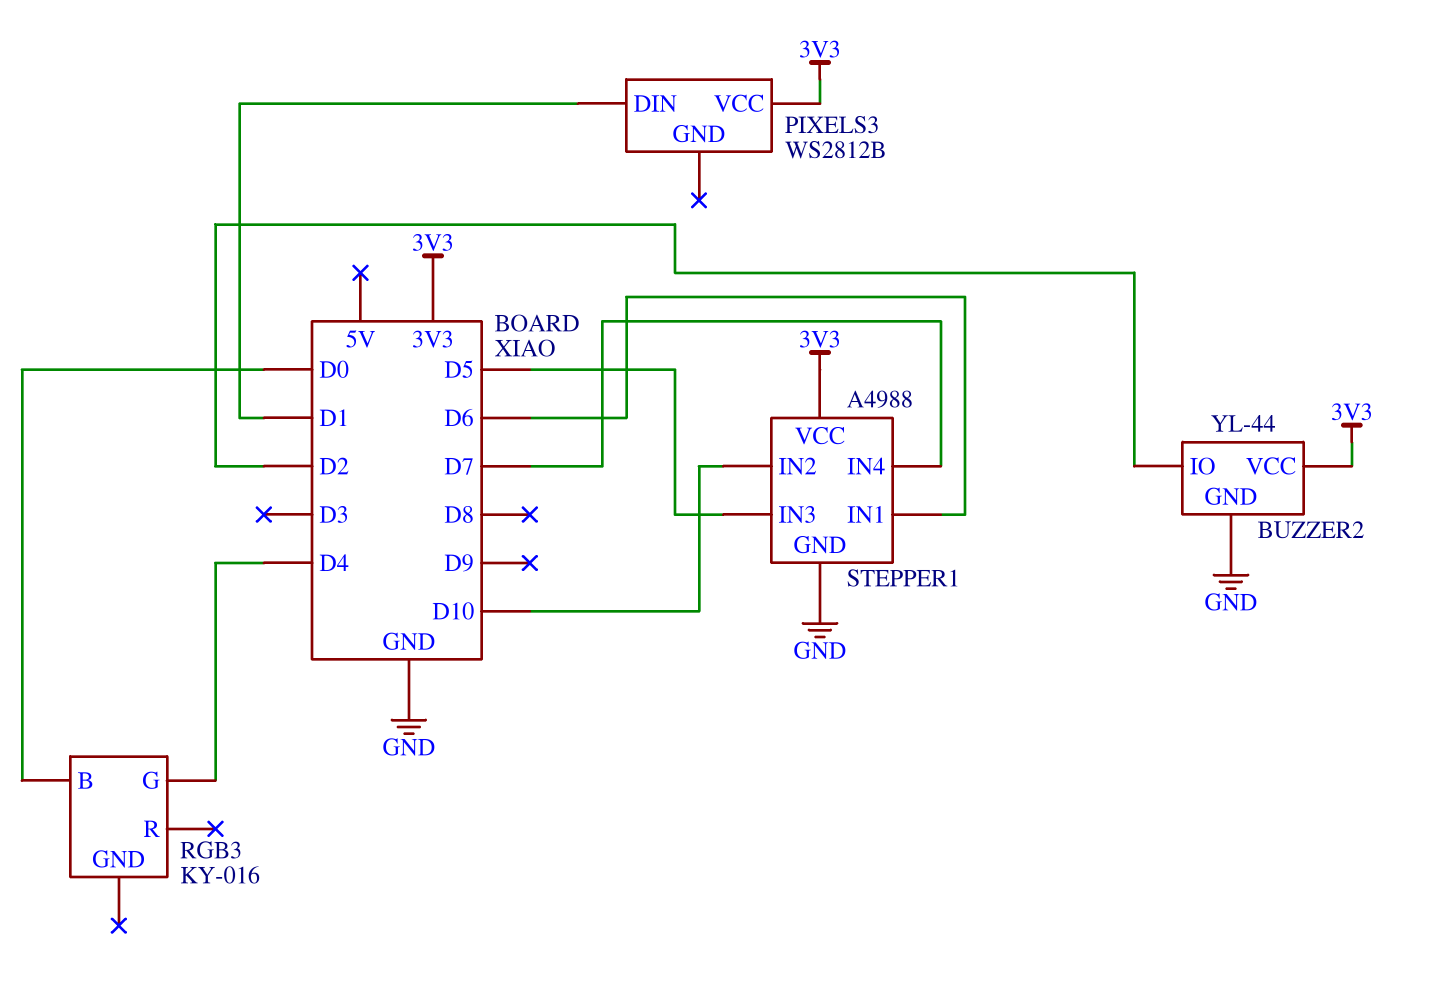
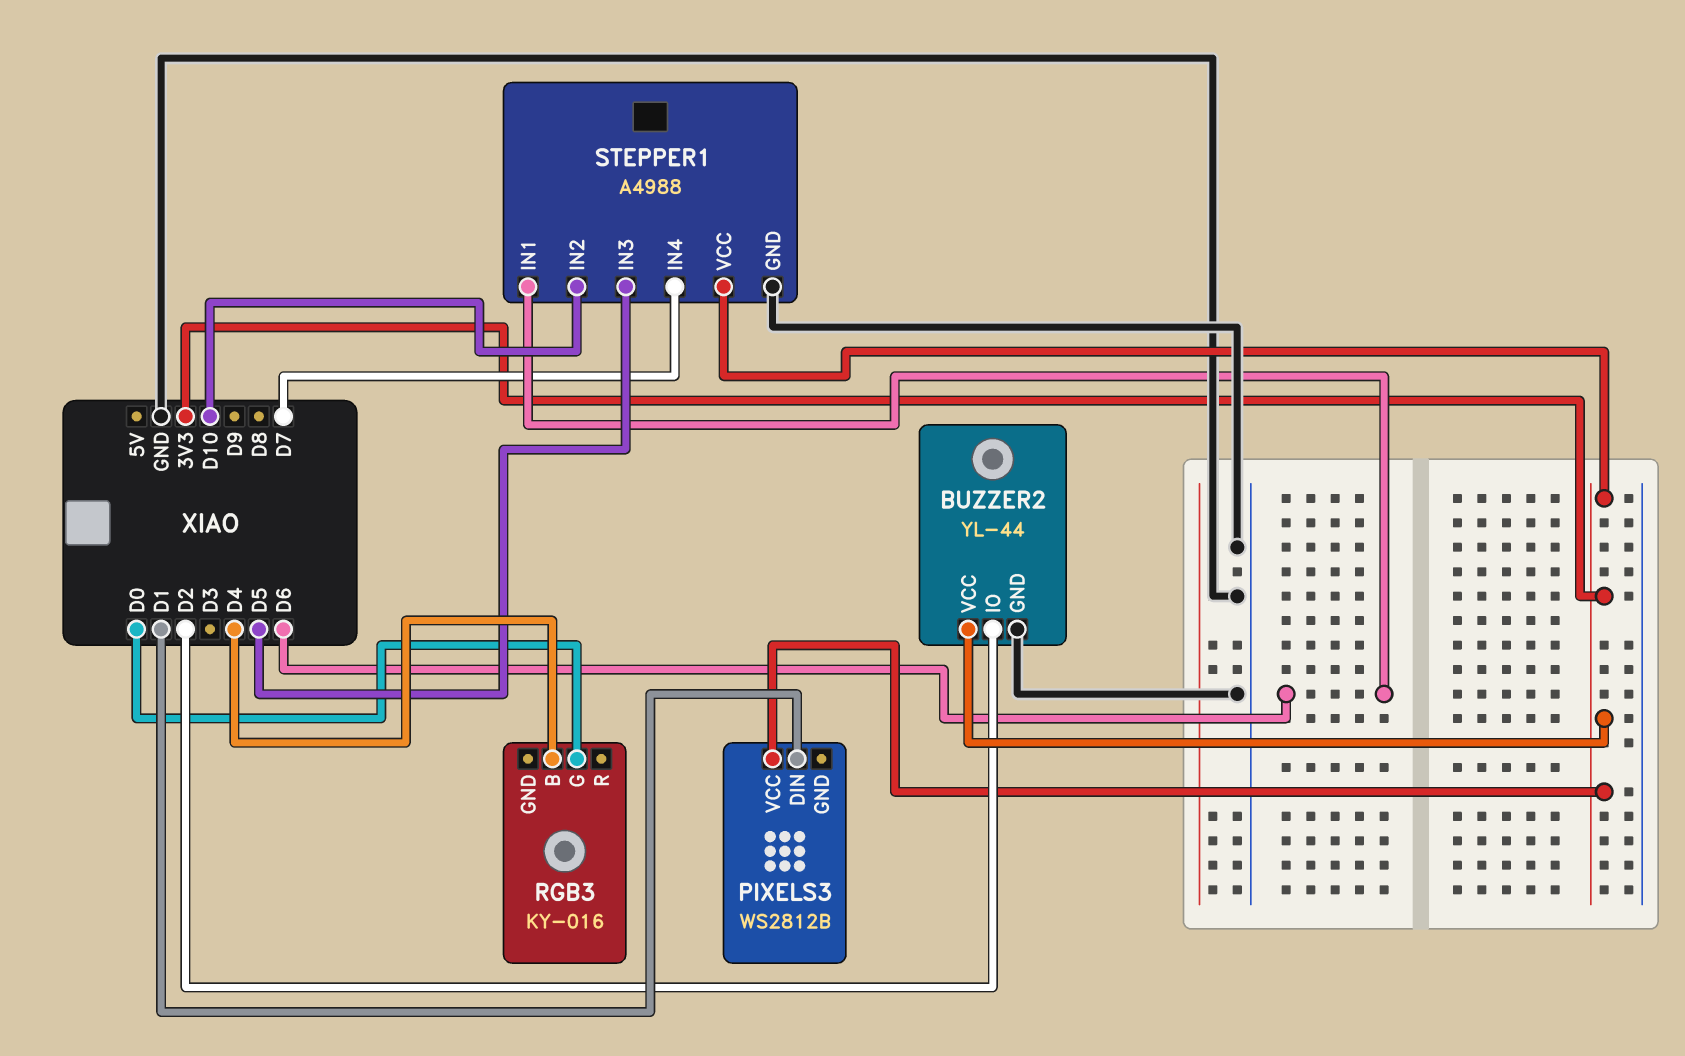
RGB3 pin B: D0 -> D4
RGB3 pin G: D4 -> D0

